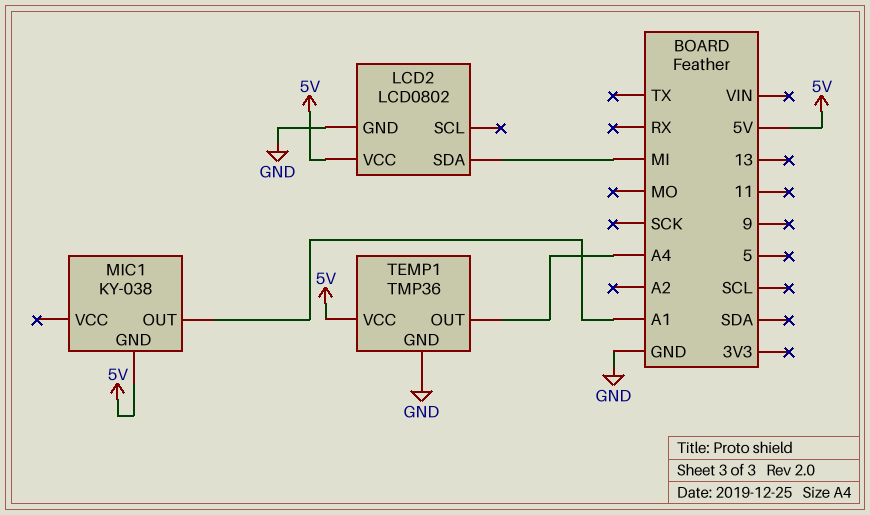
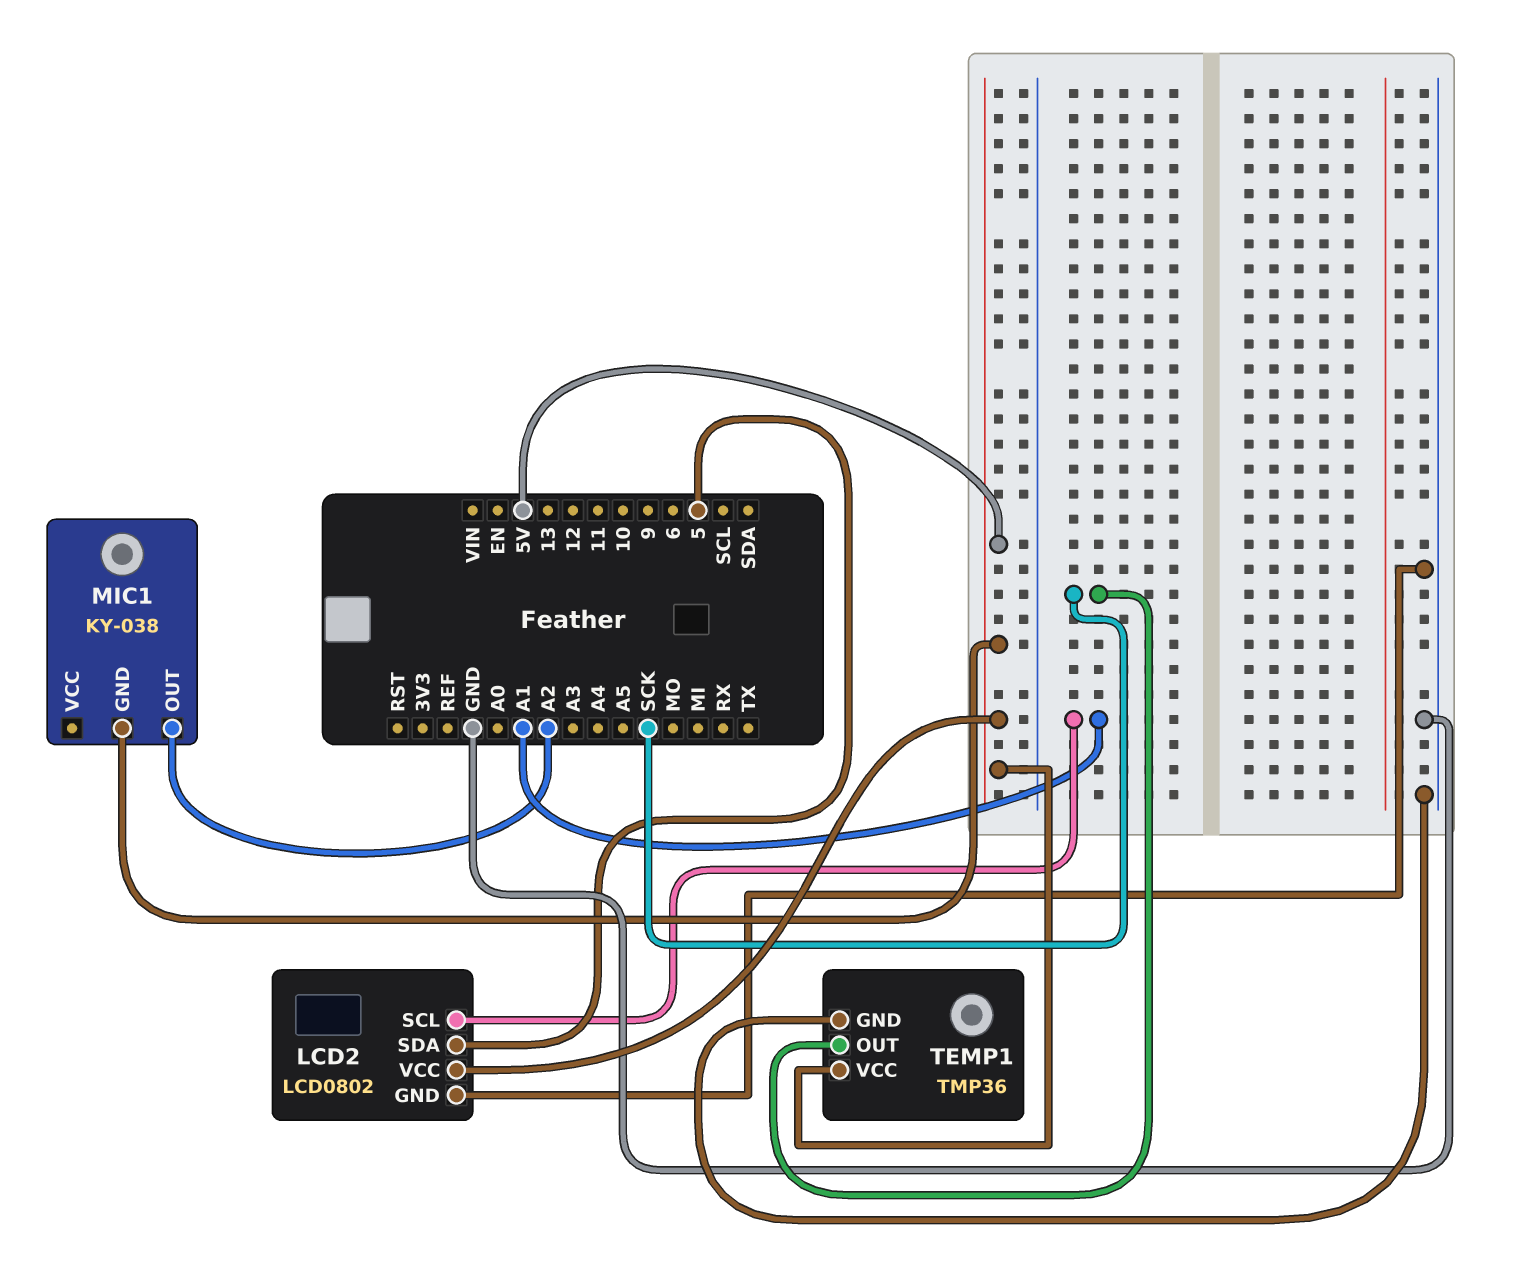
LCD2 pin SCL: none -> A1
LCD2 pin SDA: MI -> 5
MIC1 pin OUT: A1 -> A2
TEMP1 pin OUT: A4 -> SCK

